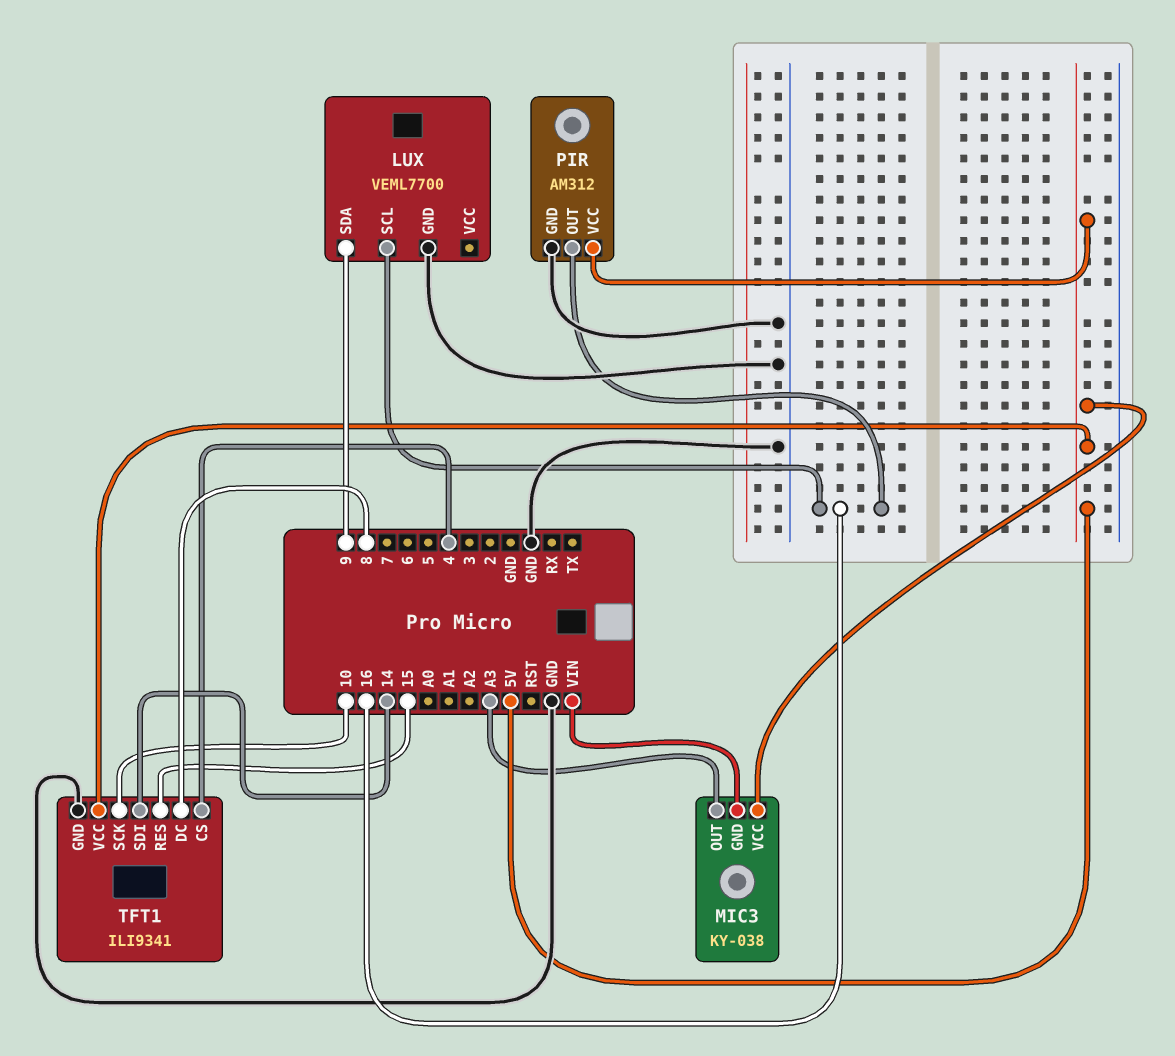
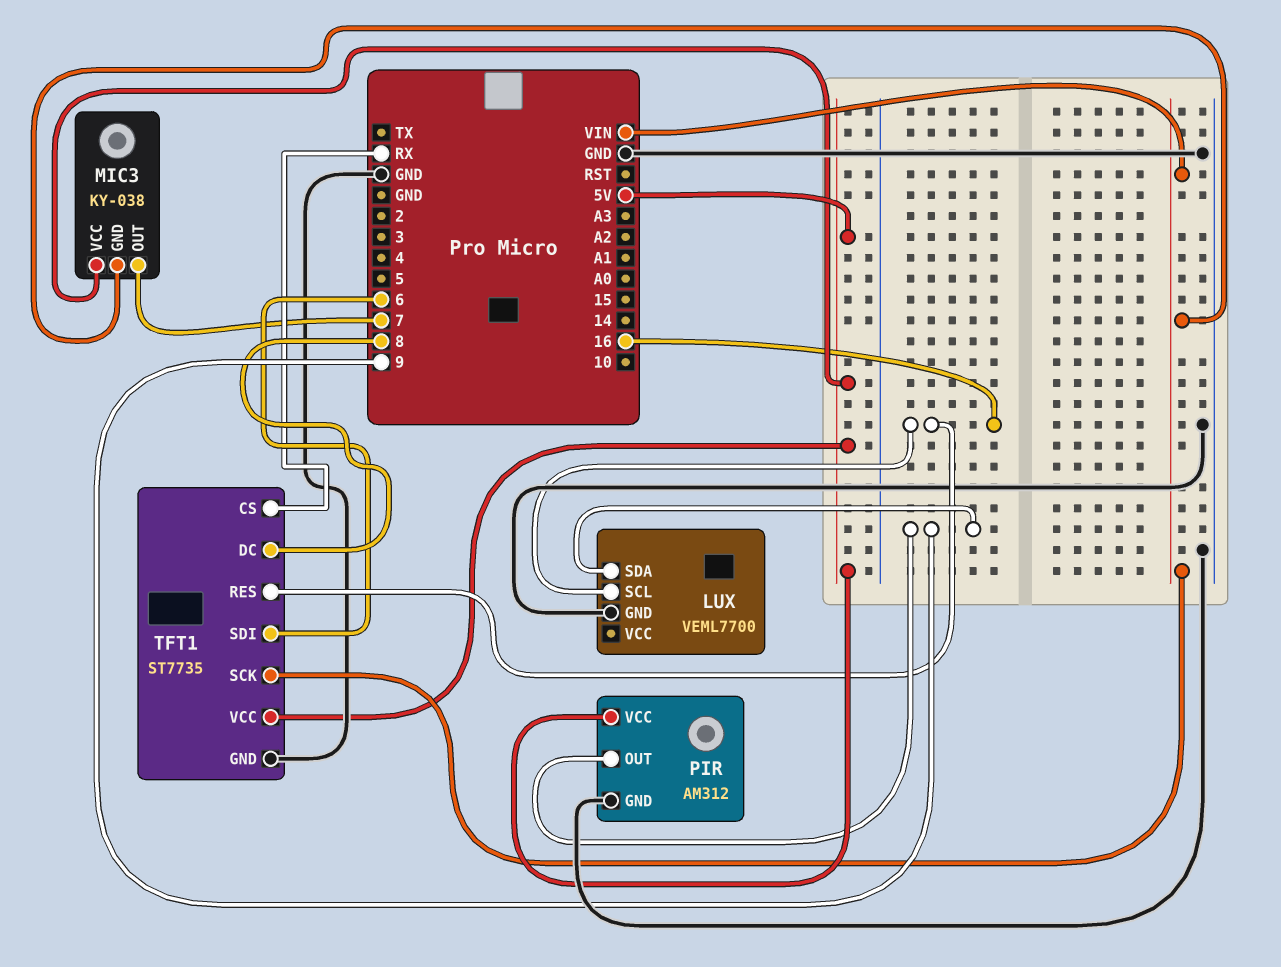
MIC3 pin OUT: A3 -> 7
PIR pin OUT: 16 -> 9
TFT1: ILI9341 -> ST7735
TFT1 pin CS: 4 -> RX
TFT1 pin RES: 15 -> 16
TFT1 pin SCK: 10 -> VIN
TFT1 pin SDI: 14 -> 6

